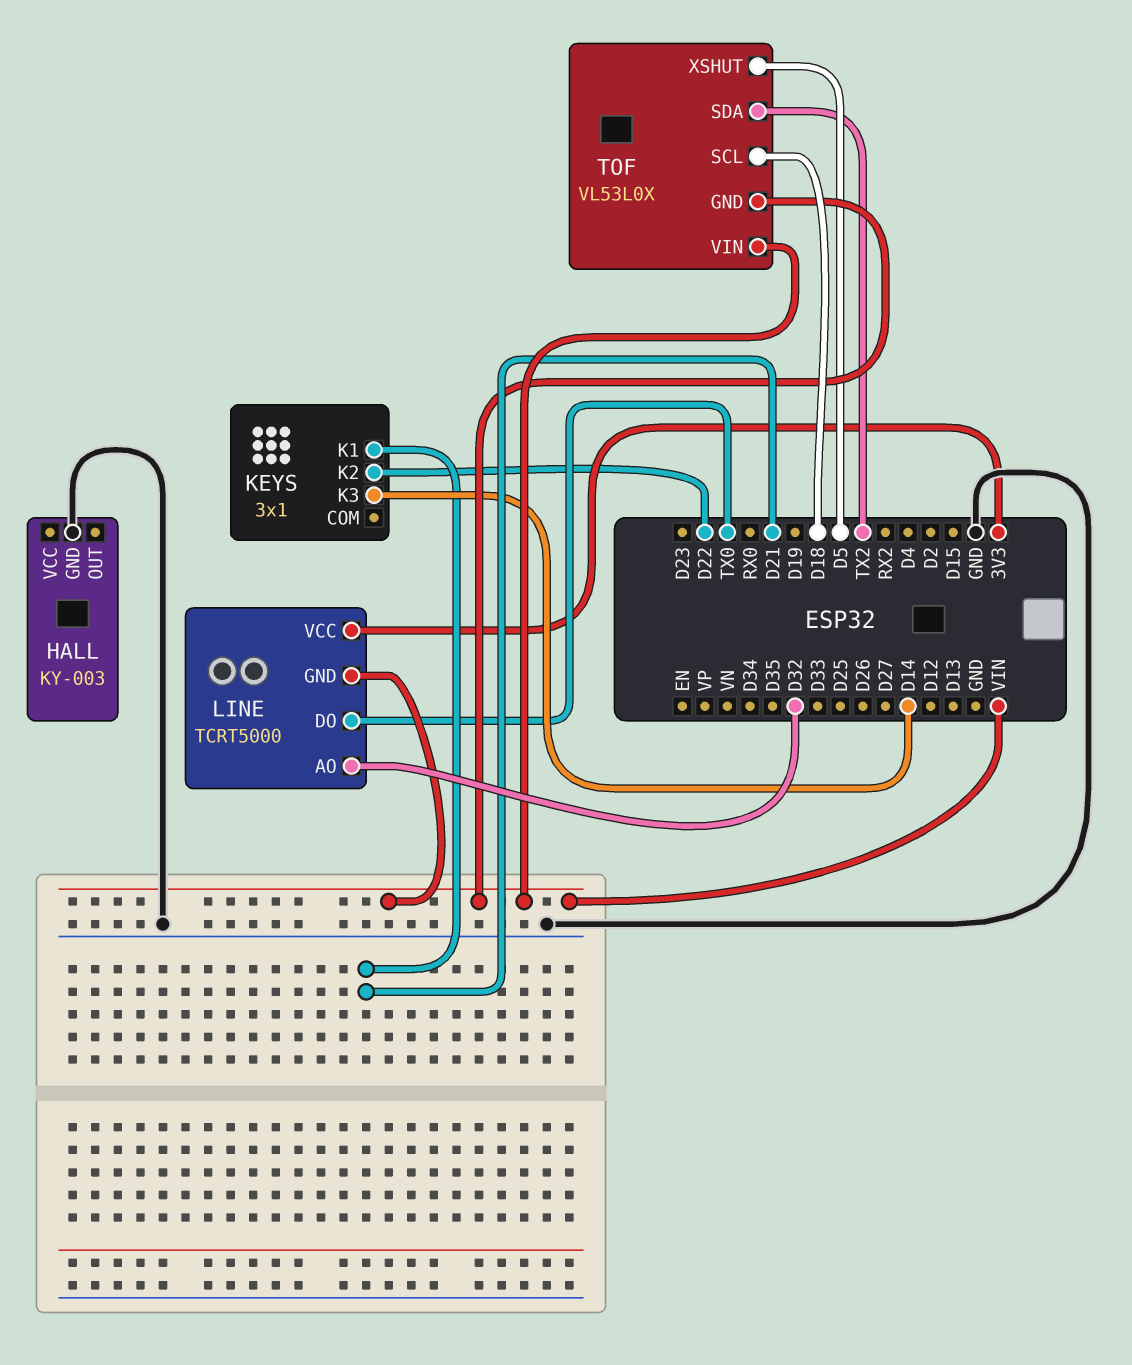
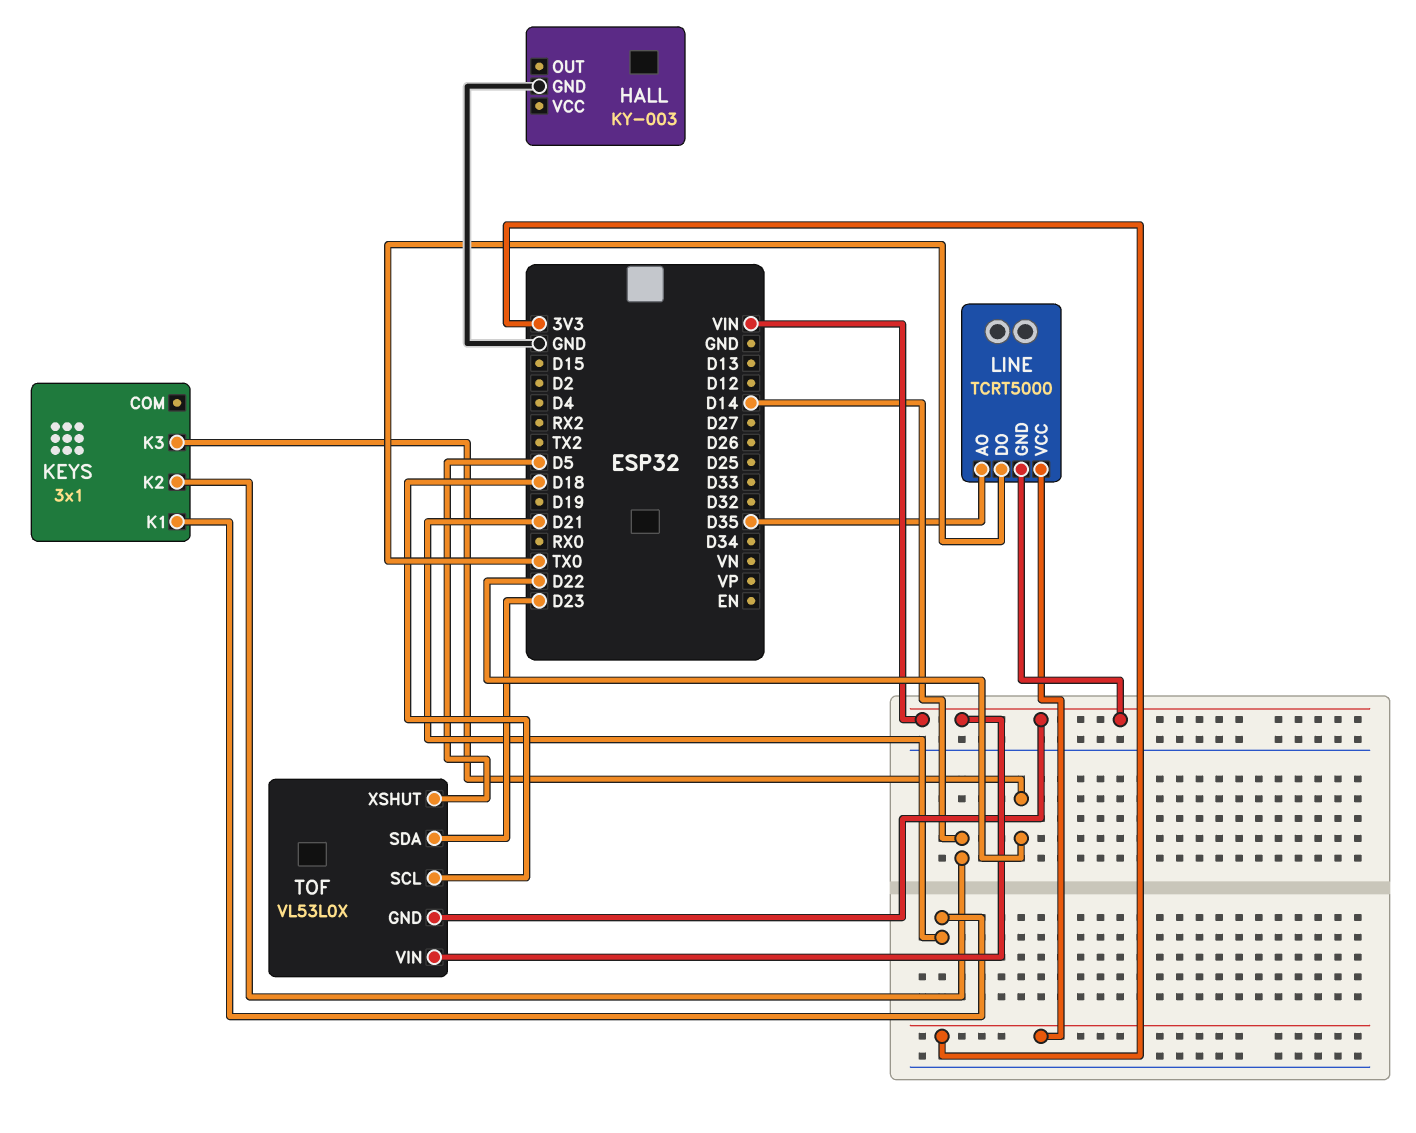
KEYS pin K2: D22 -> D14
KEYS pin K3: D14 -> D22
LINE pin AO: D32 -> D35
TOF pin SDA: TX2 -> D23

